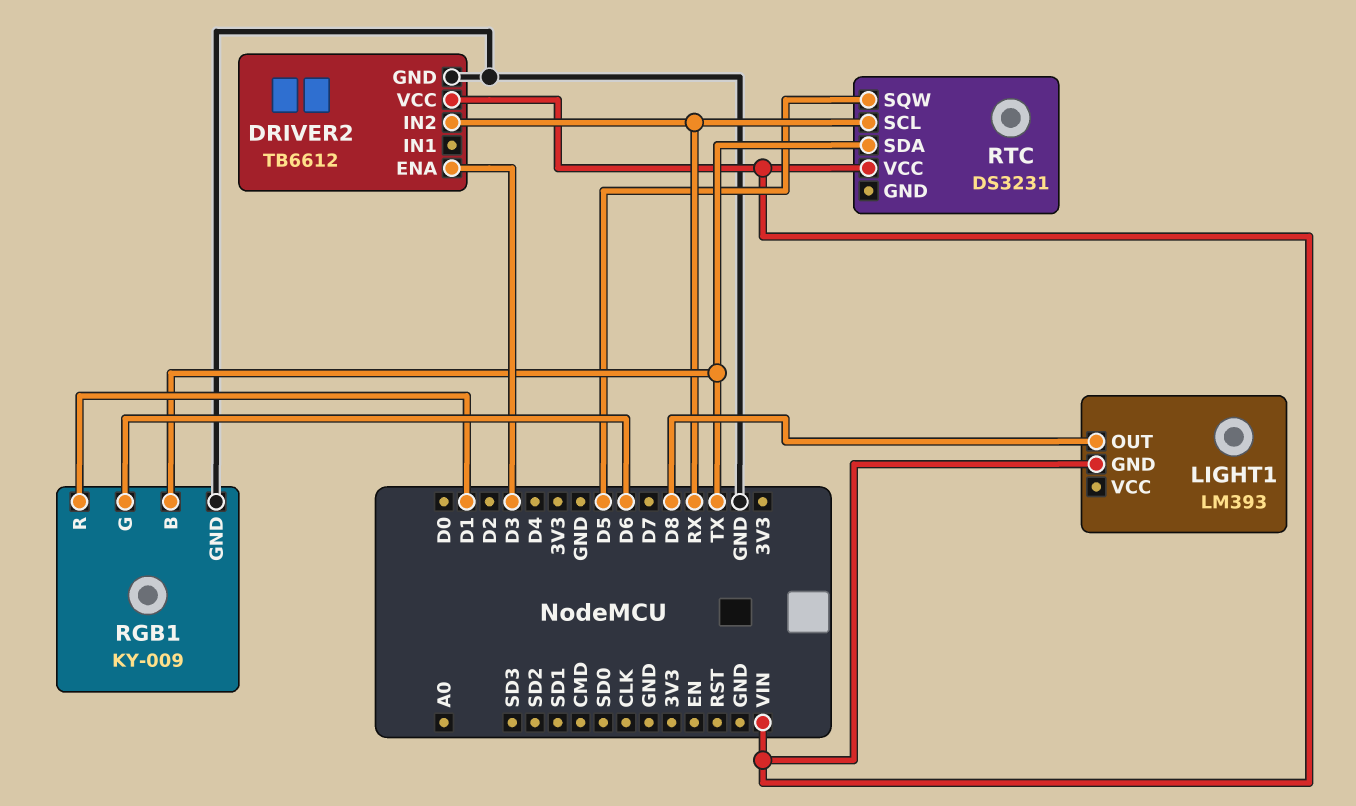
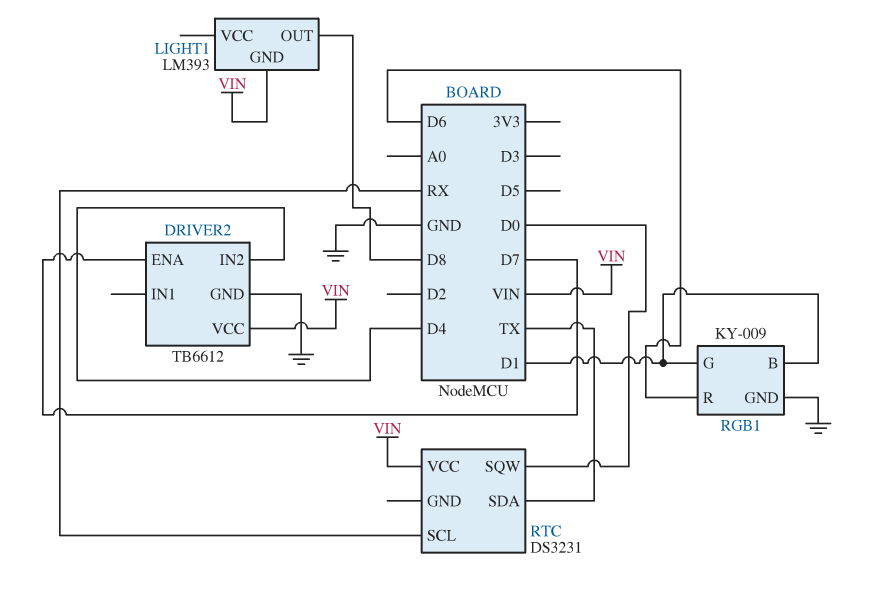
DRIVER2 pin ENA: D3 -> D7
DRIVER2 pin IN2: RX -> D4
RGB1 pin B: TX -> D1
RGB1 pin G: D6 -> D1
RGB1 pin R: D1 -> D6
RTC pin SQW: D5 -> D0

